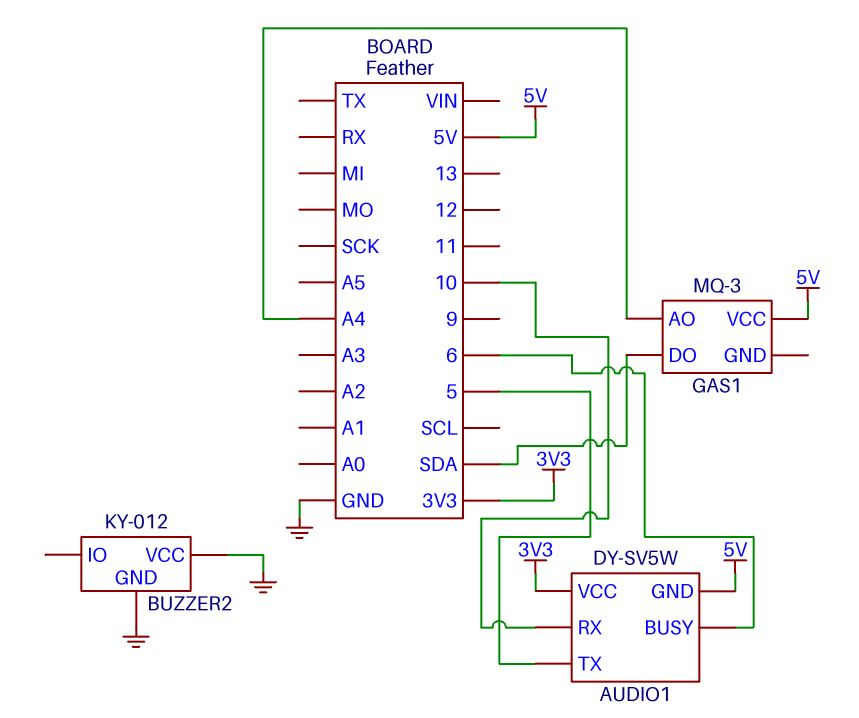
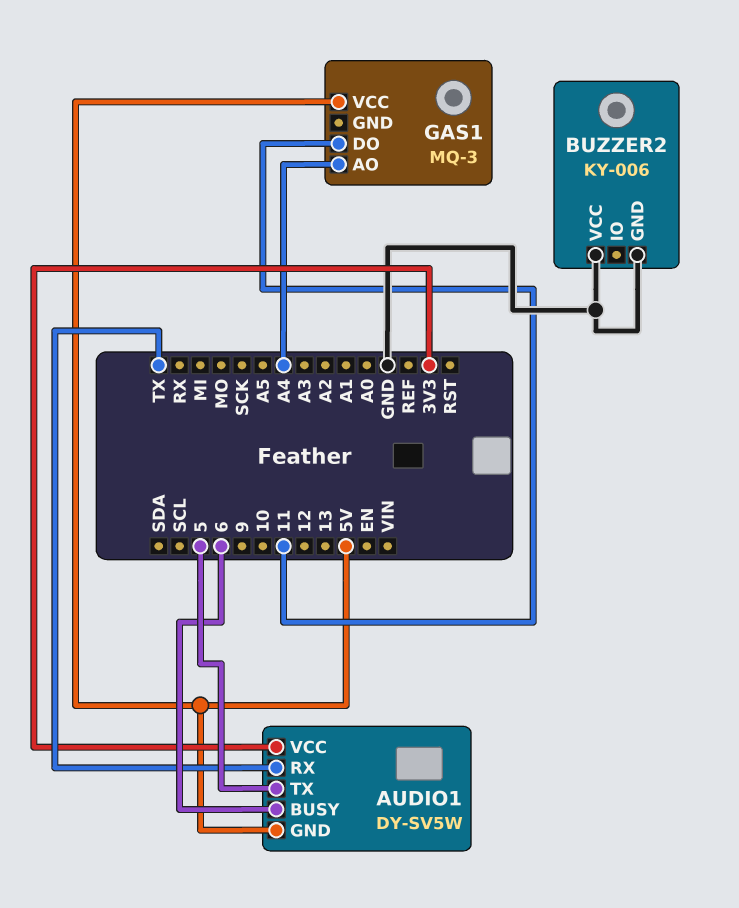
AUDIO1 pin RX: 10 -> TX
BUZZER2: KY-012 -> KY-006
GAS1 pin DO: SDA -> 11

